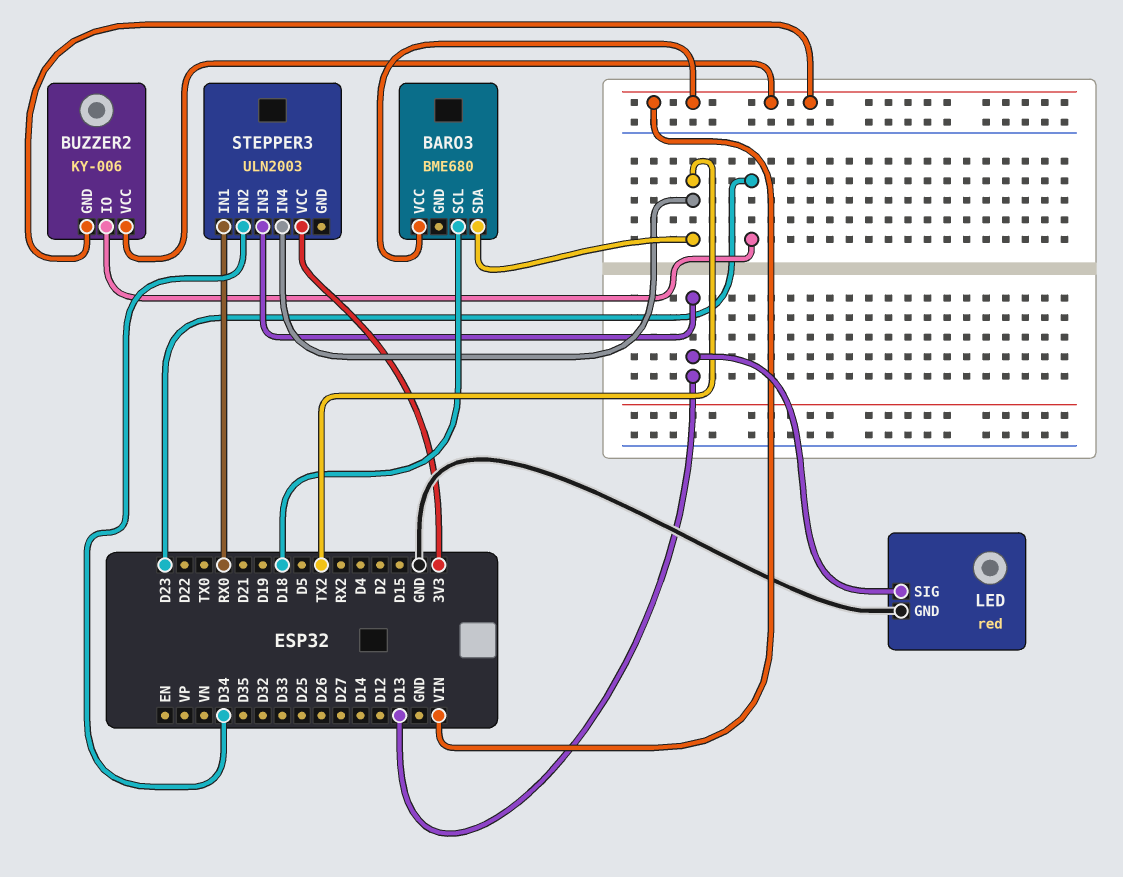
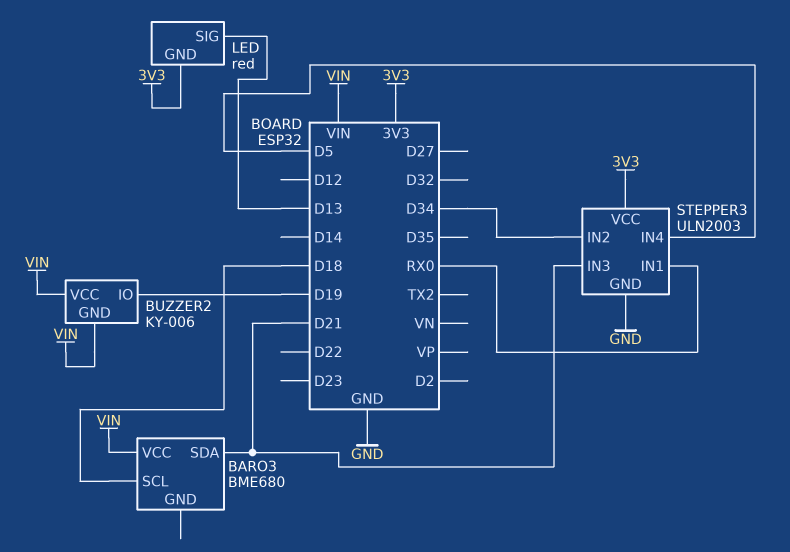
BARO3 pin SDA: TX2 -> D21
BUZZER2 pin IO: D23 -> D19
LED pin GND: GND -> 3V3
STEPPER3 pin GND: none -> GND
STEPPER3 pin IN3: D13 -> D21
STEPPER3 pin IN4: TX2 -> D5

